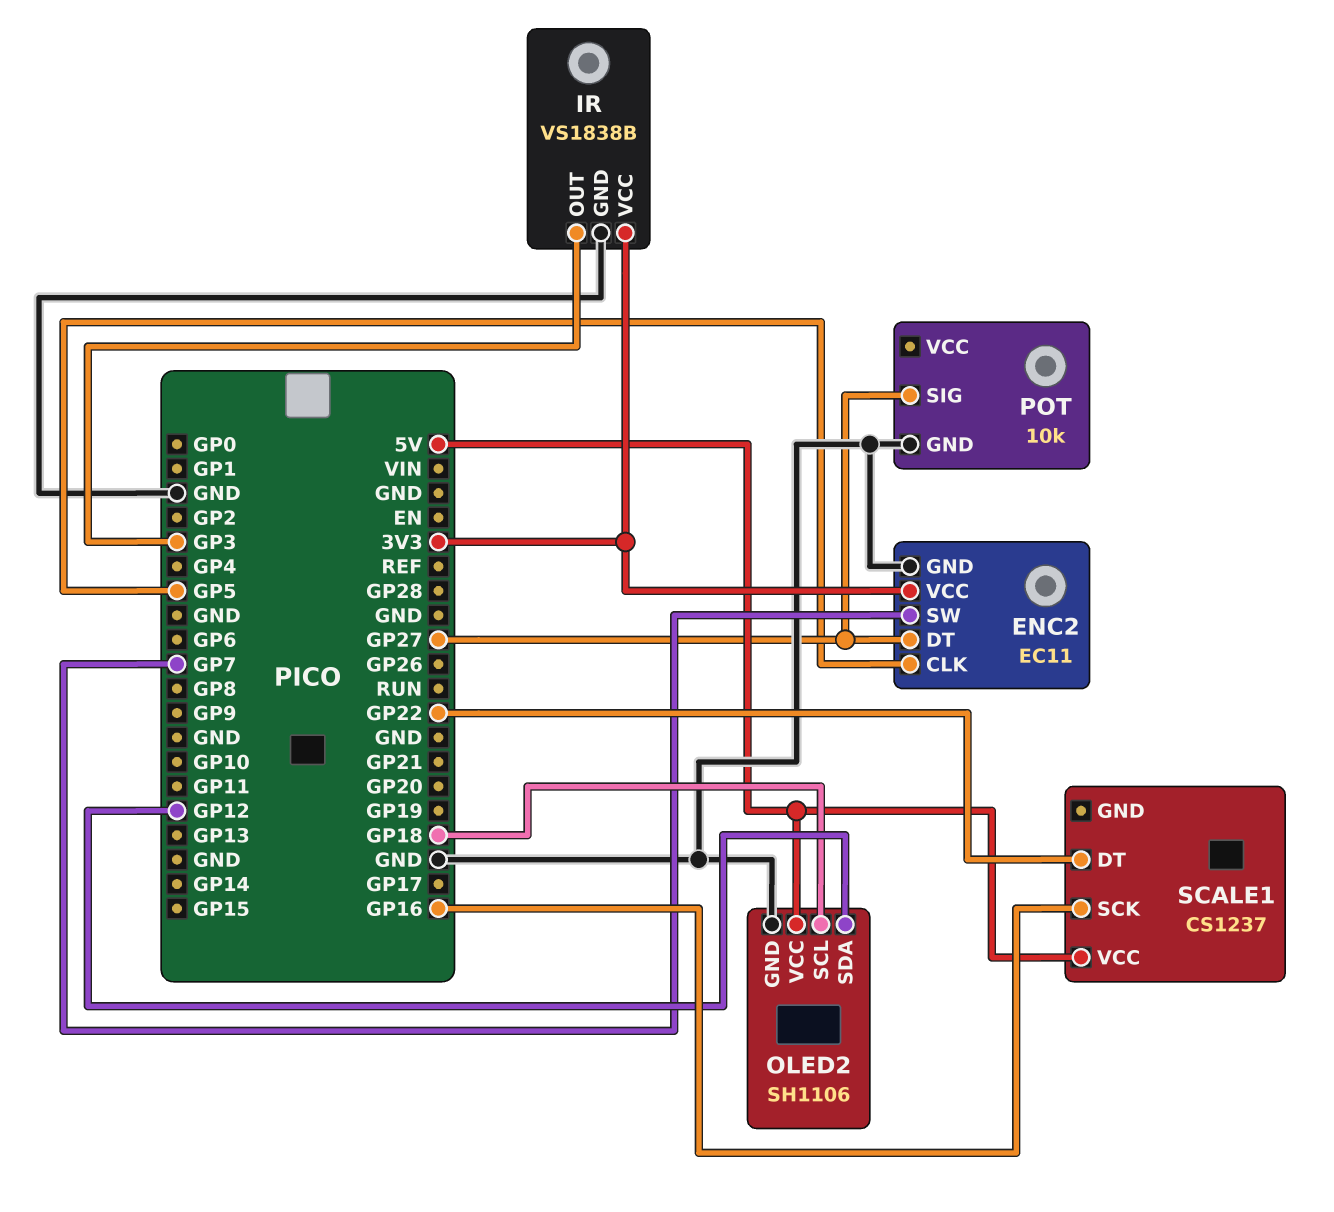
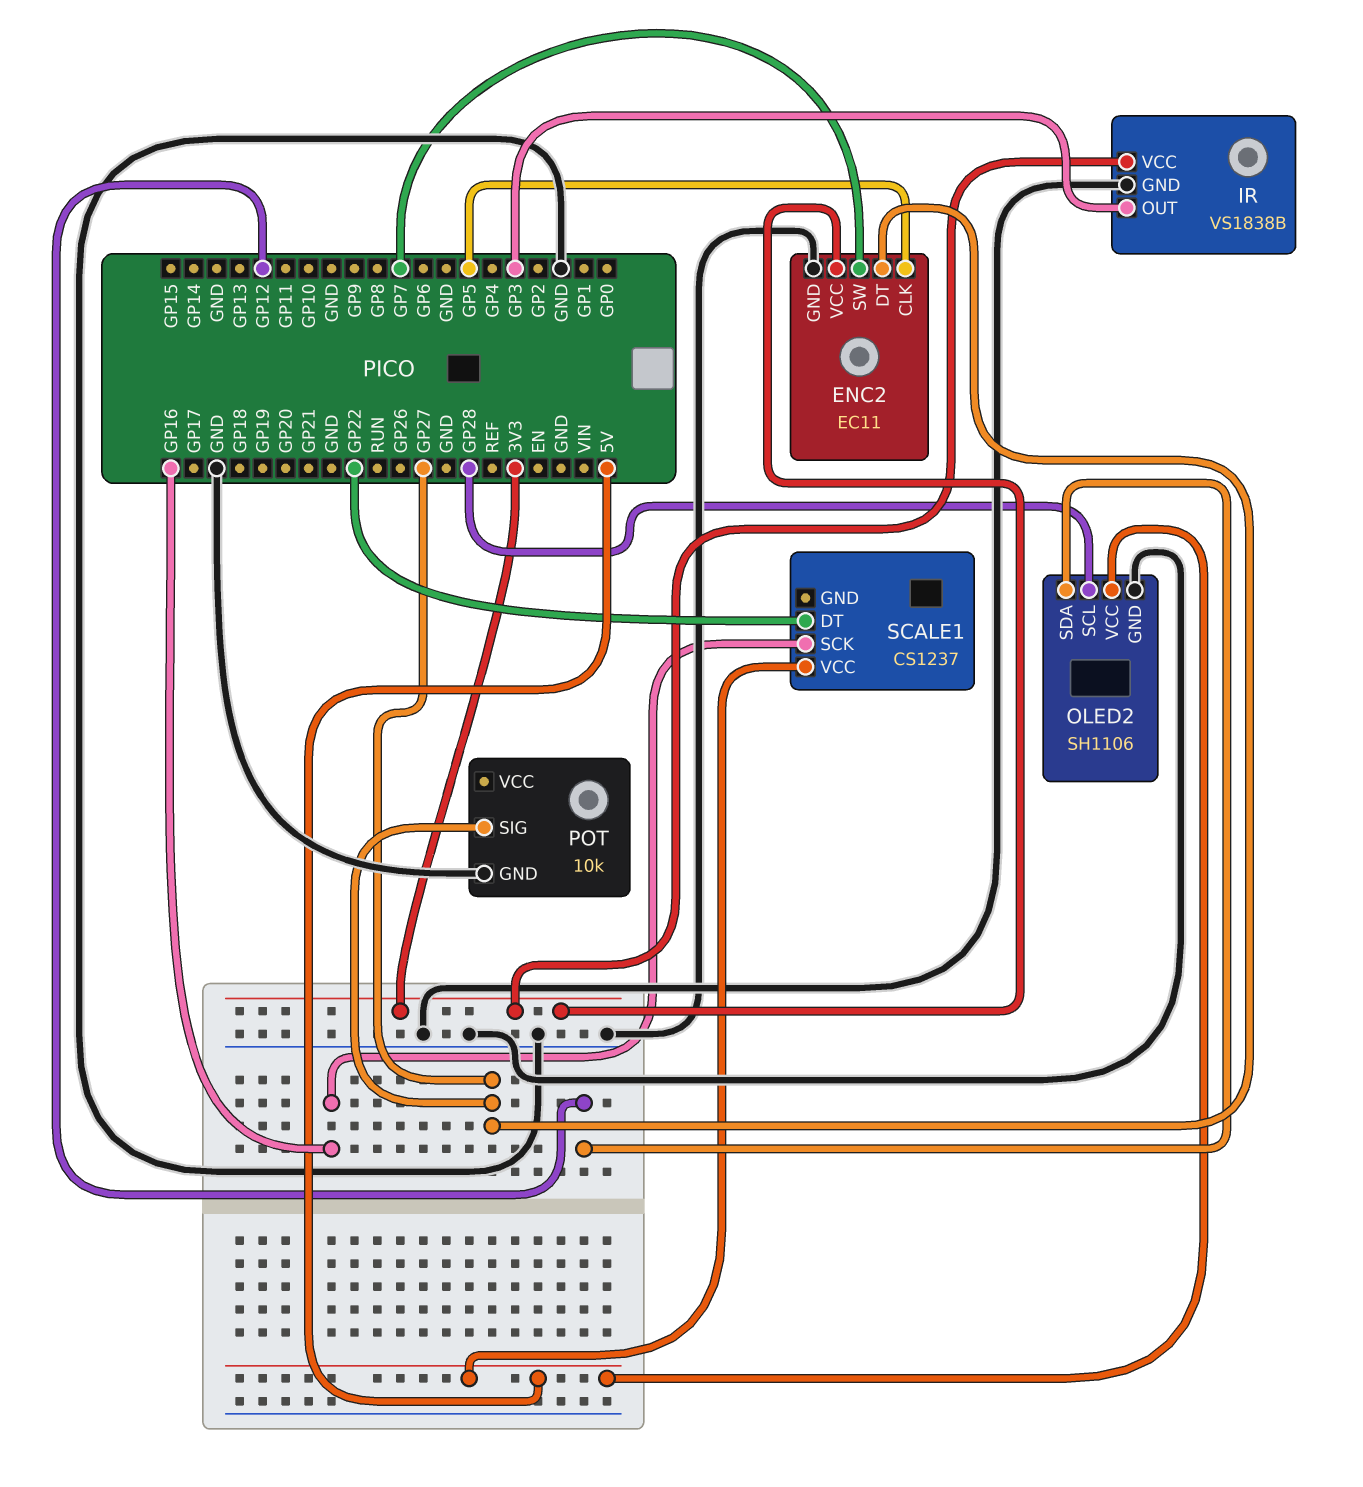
OLED2 pin SCL: GP18 -> GP28

